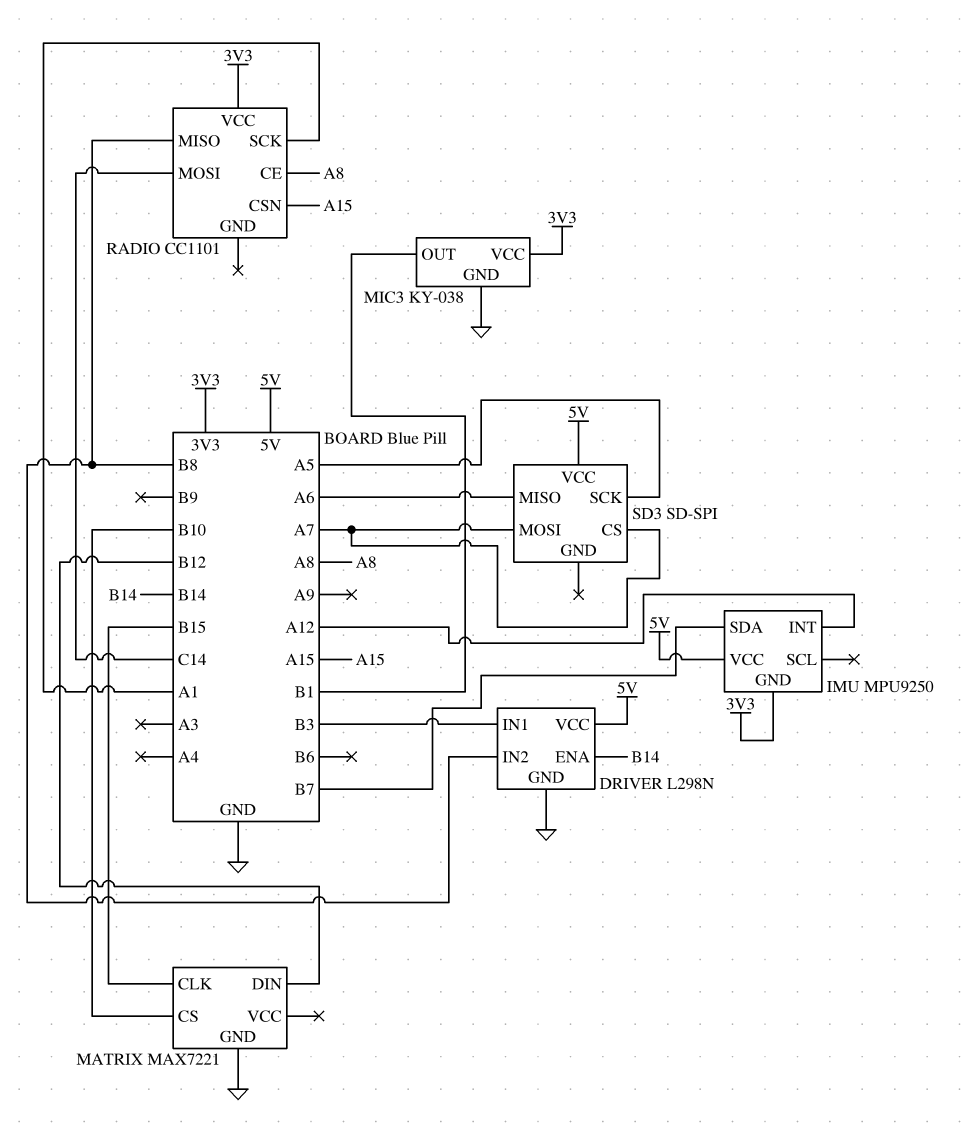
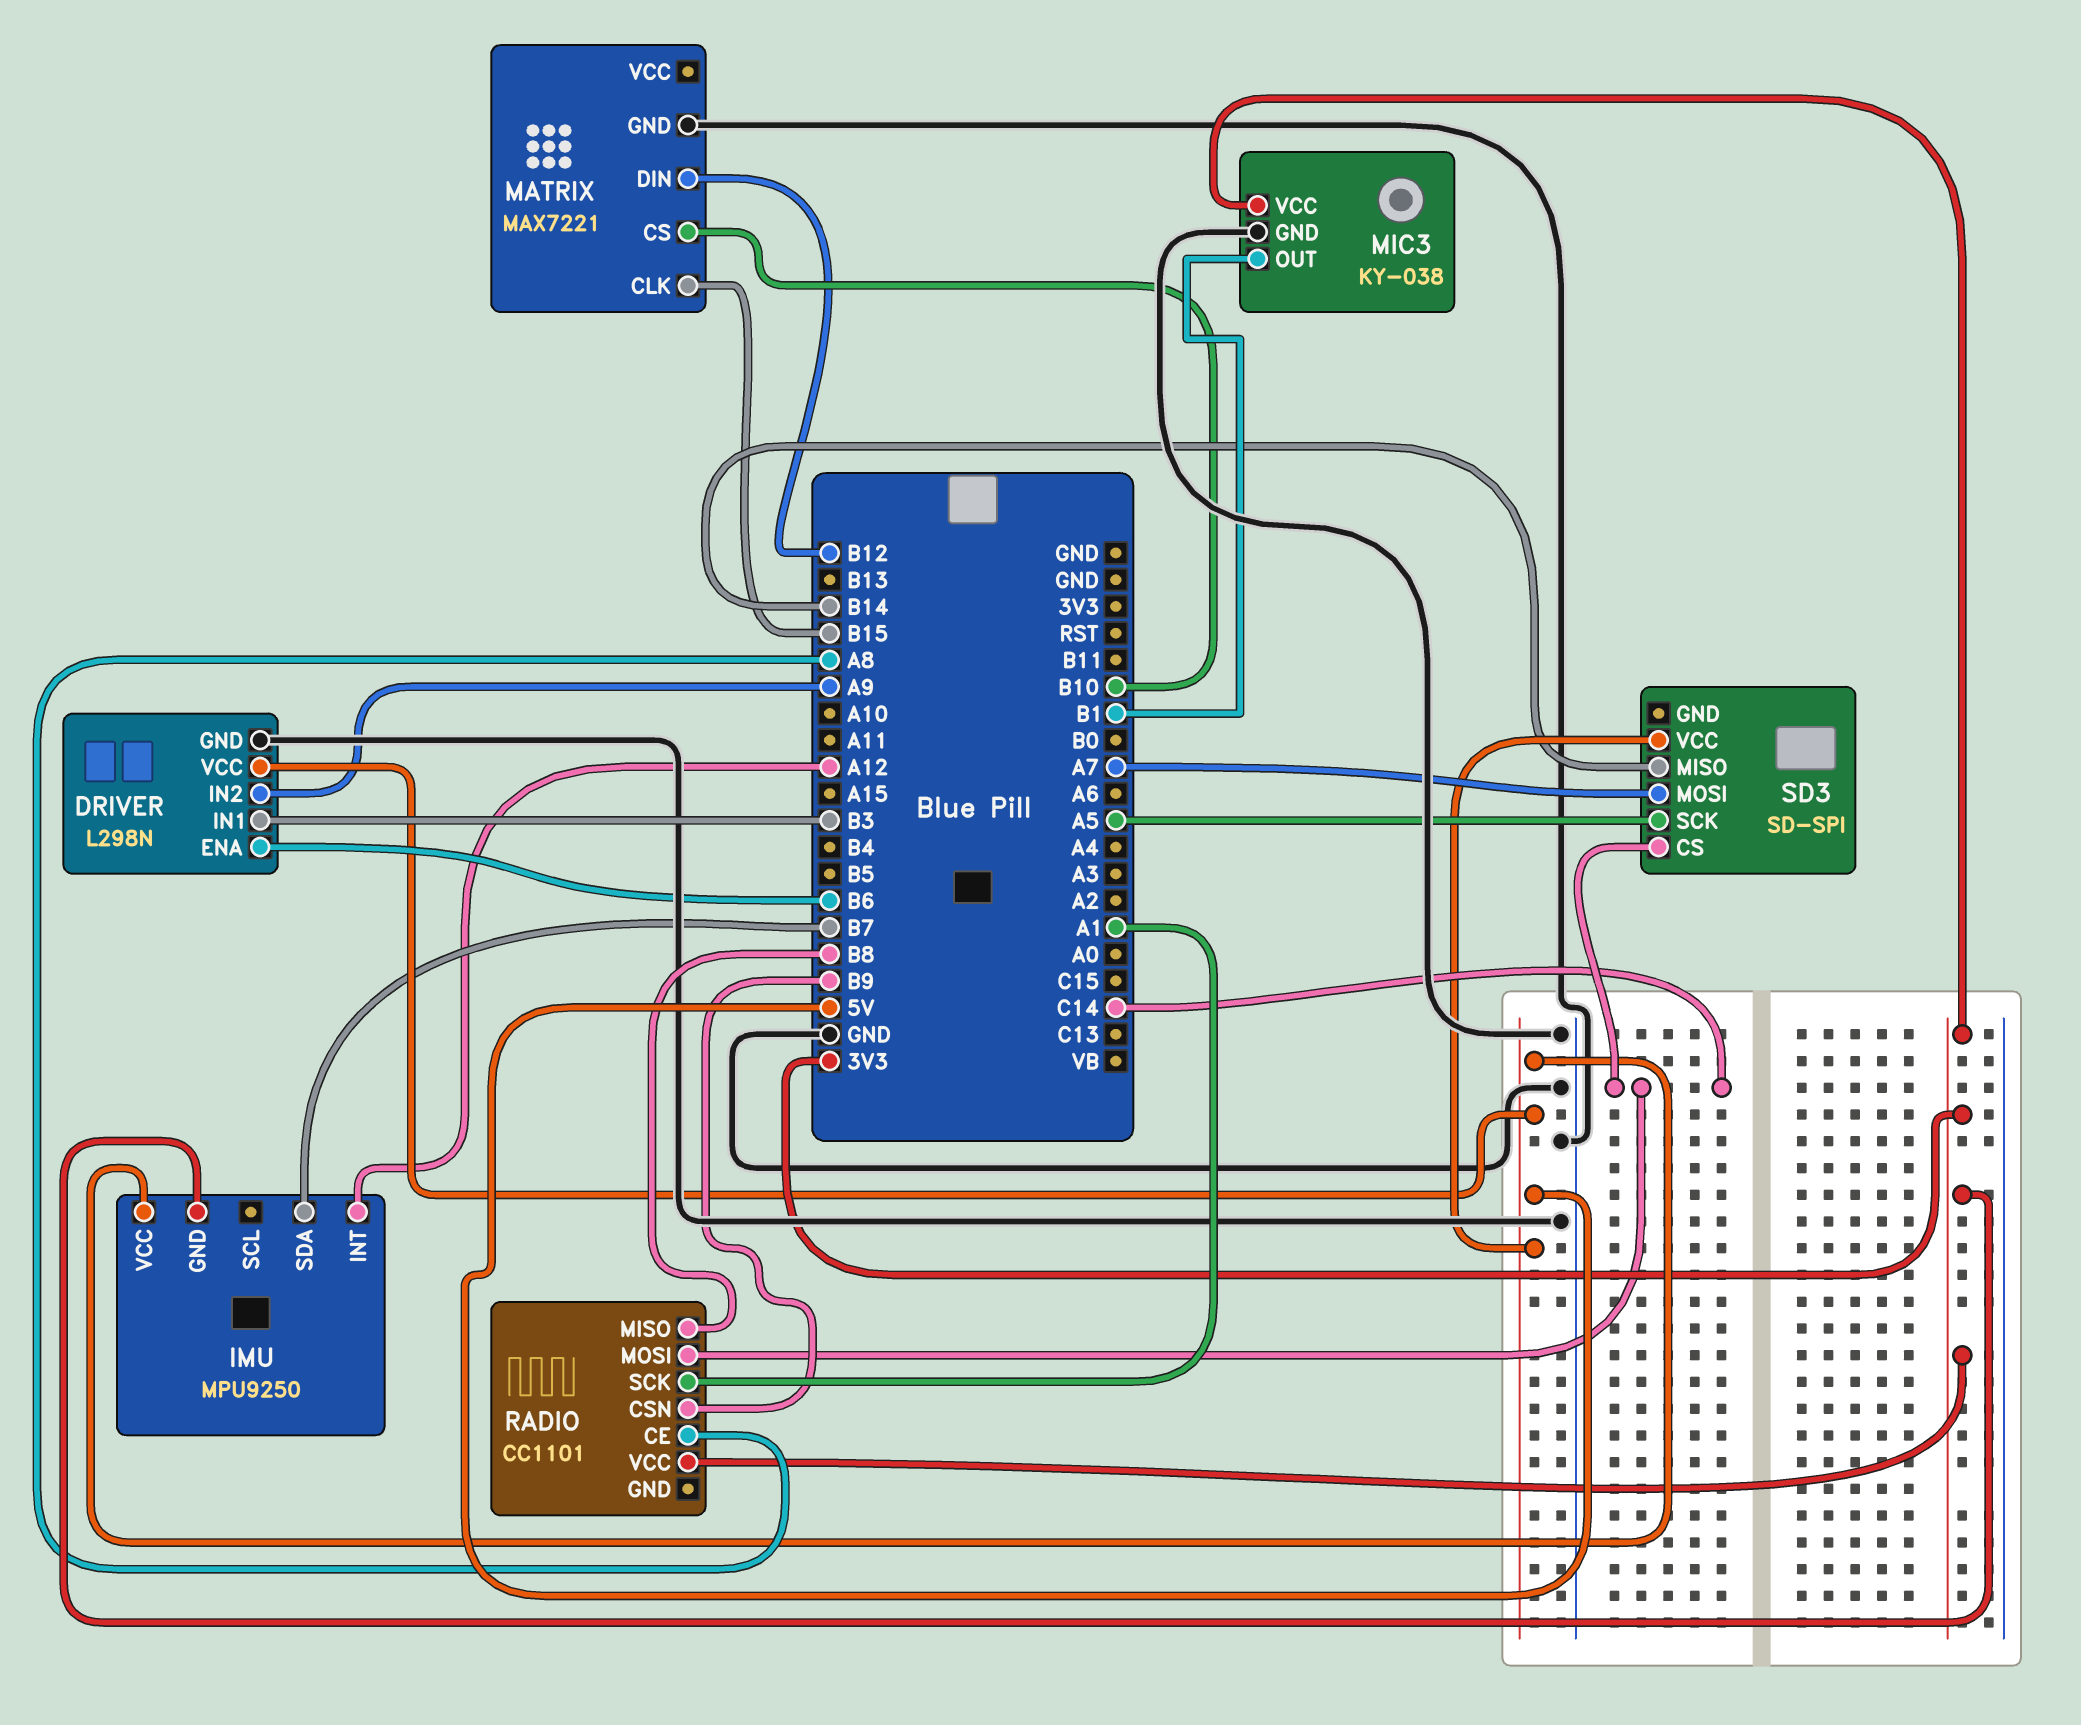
DRIVER pin ENA: B14 -> B6
DRIVER pin IN2: B8 -> A9
RADIO pin CSN: A15 -> B9
SD3 pin CS: A7 -> C14
SD3 pin MISO: A6 -> B14

